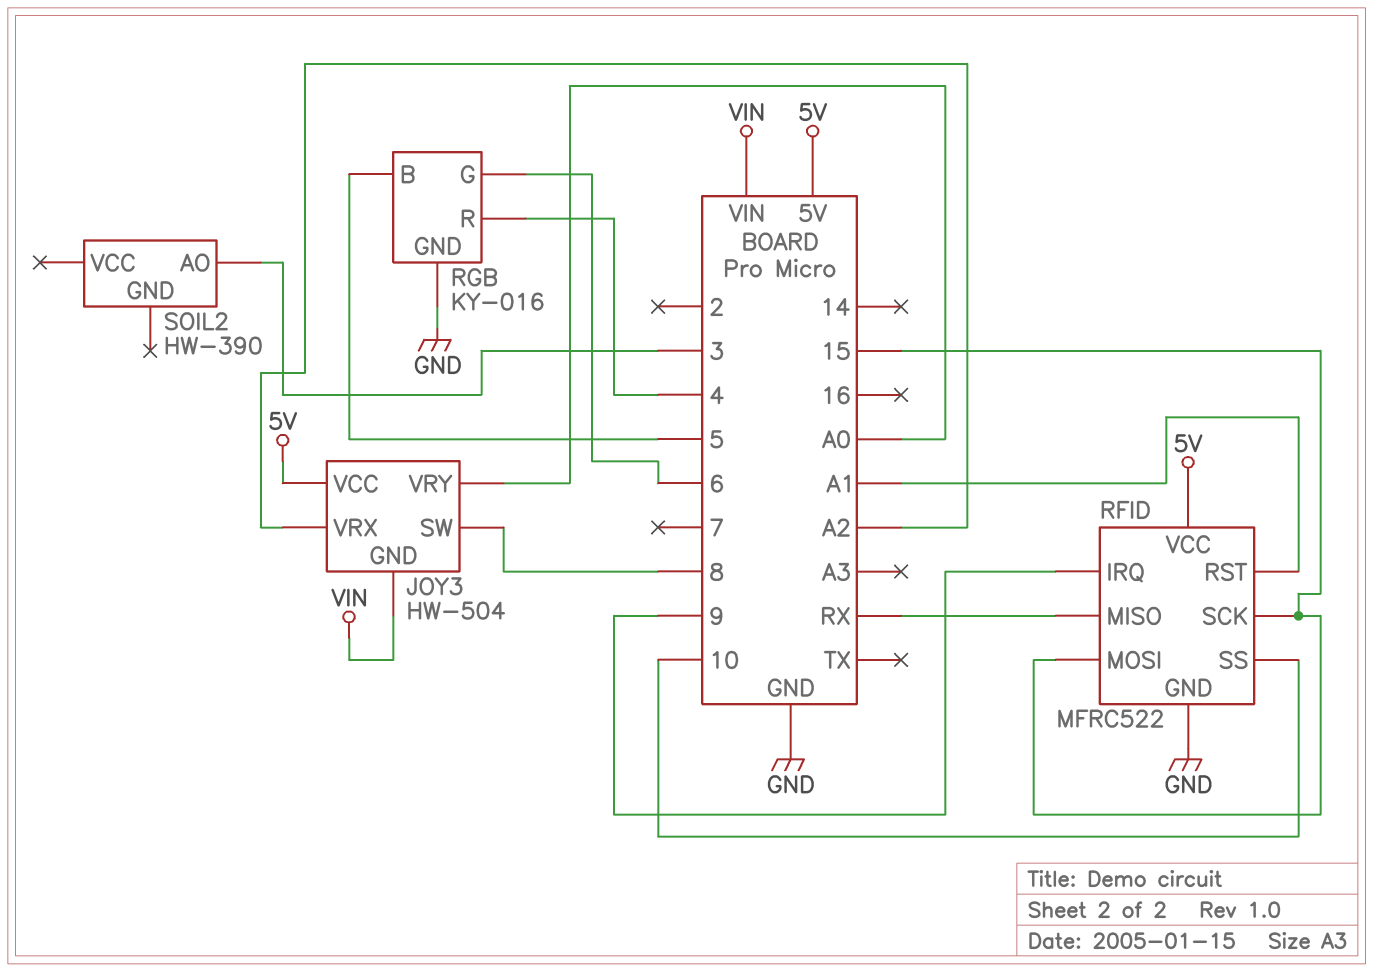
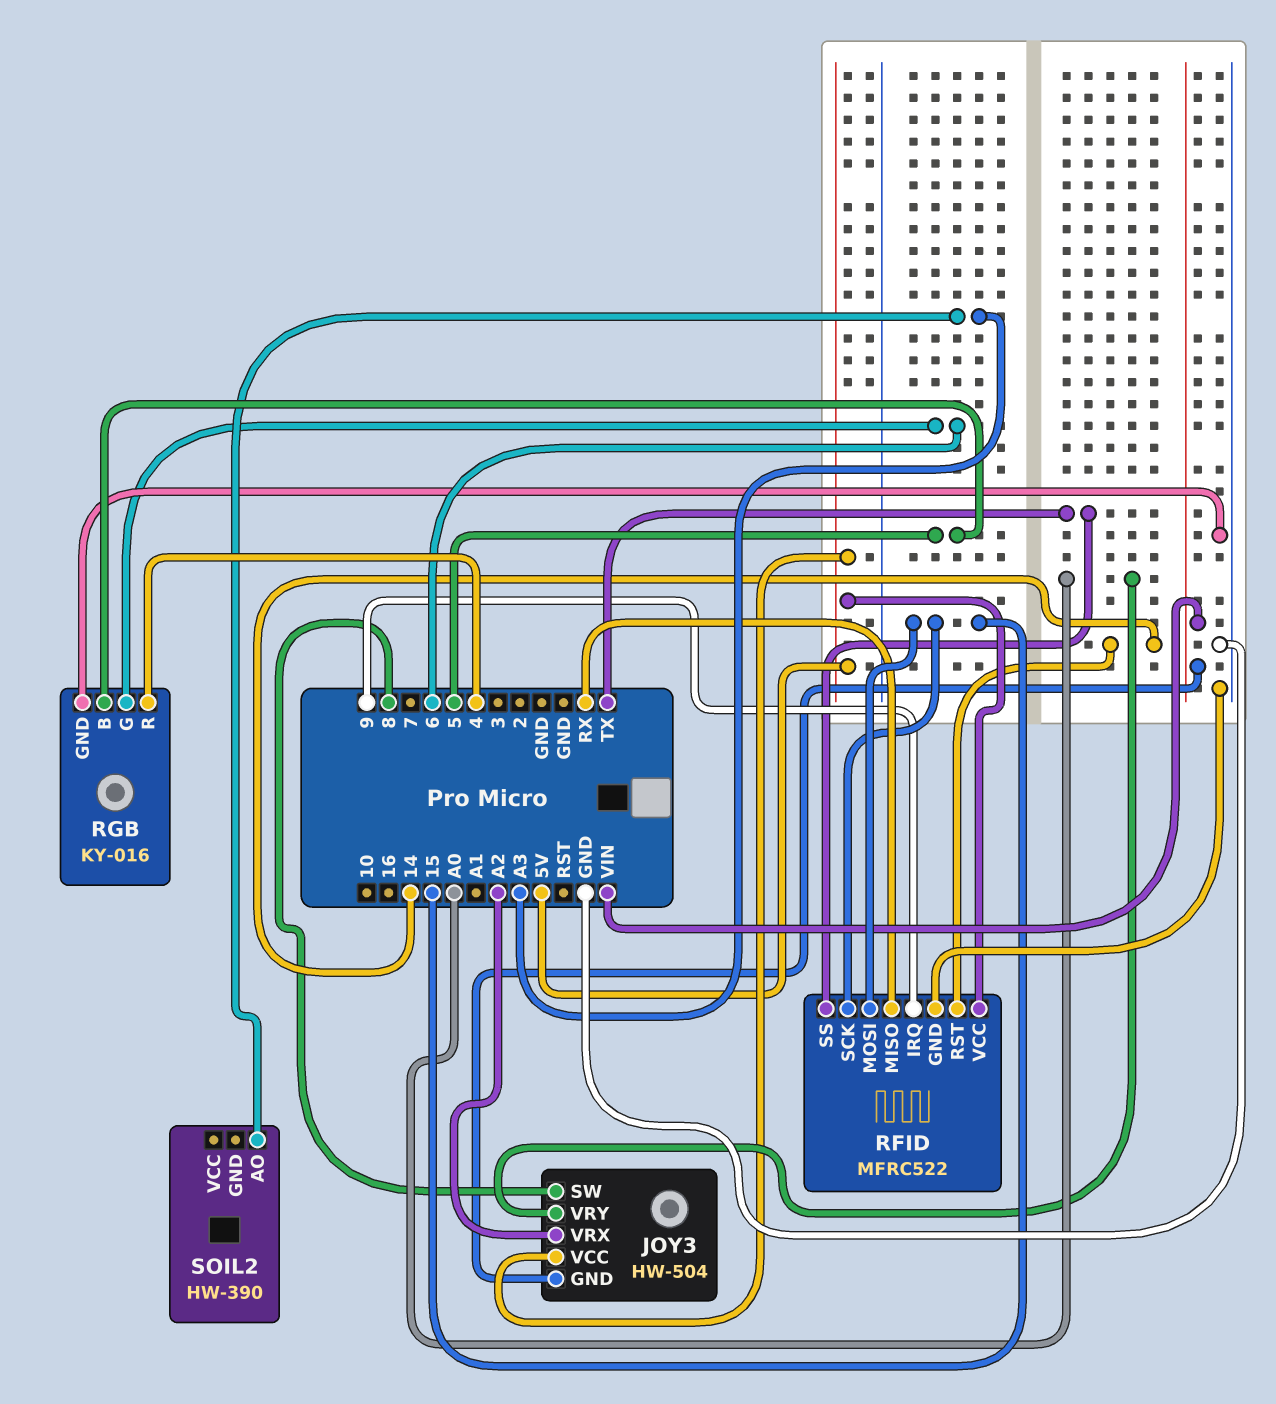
RFID pin RST: A1 -> 14
RFID pin SS: 10 -> TX
SOIL2 pin AO: 3 -> A3

